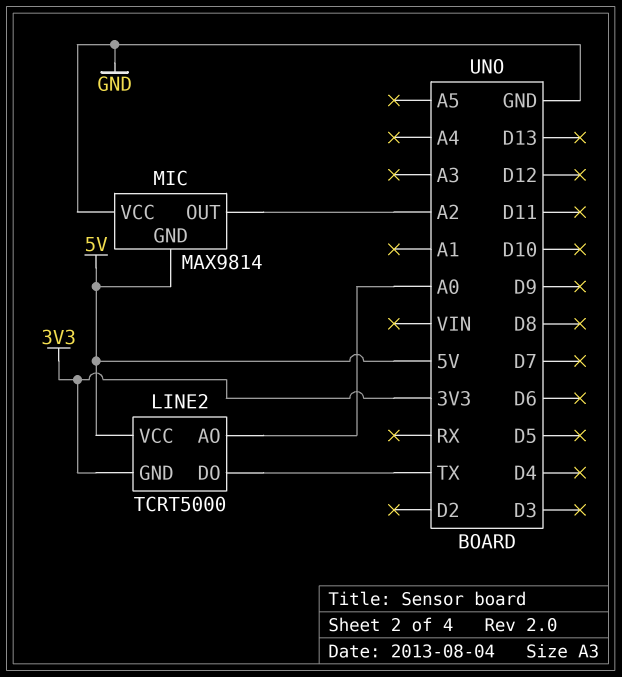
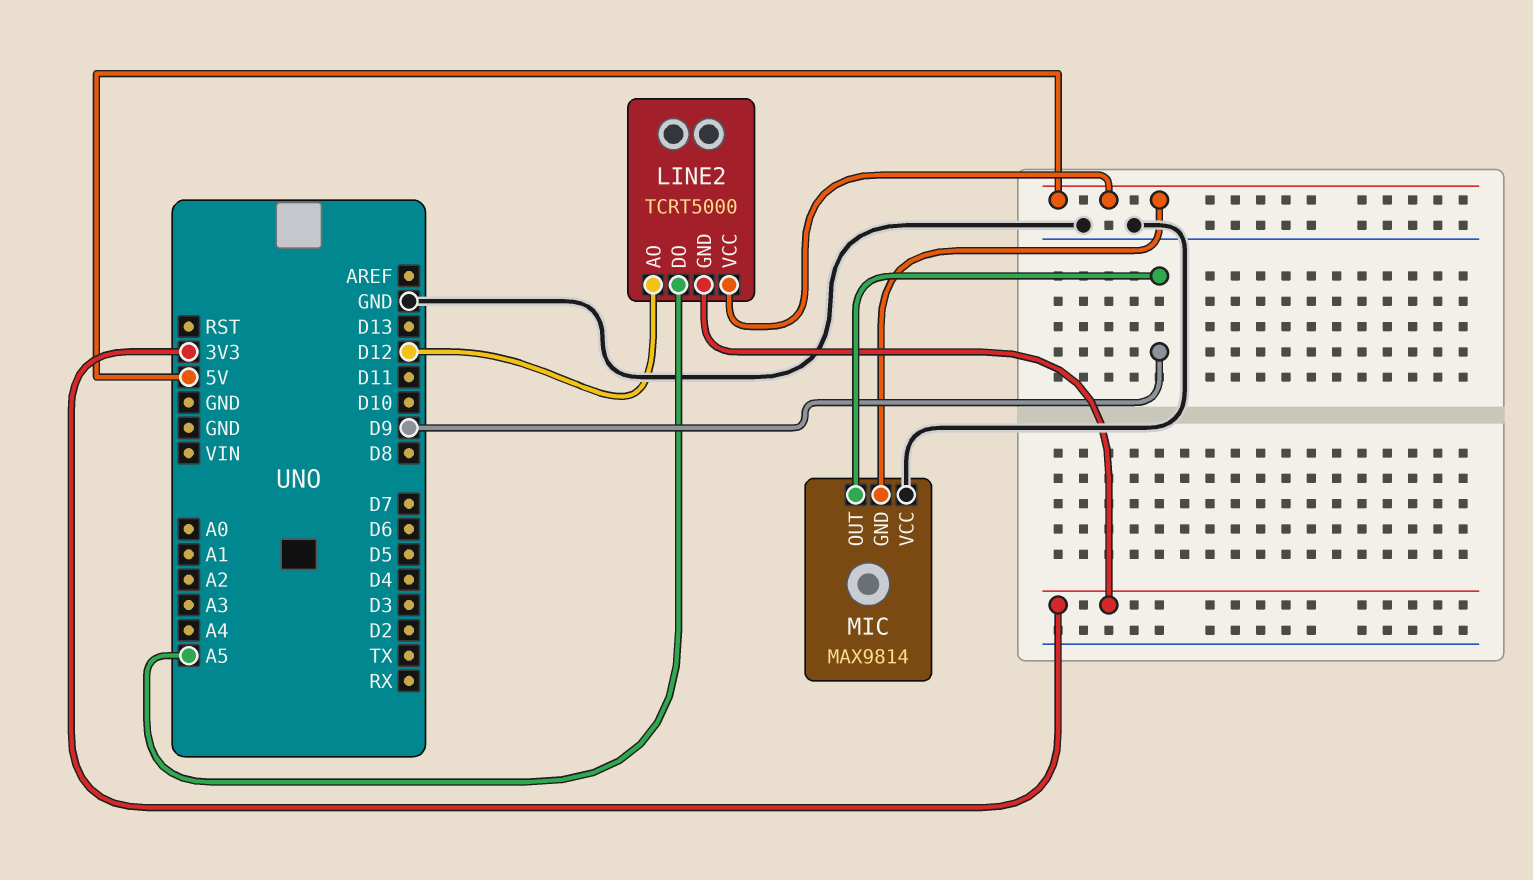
LINE2 pin AO: A0 -> D12
LINE2 pin DO: TX -> A5
MIC pin OUT: A2 -> D9

